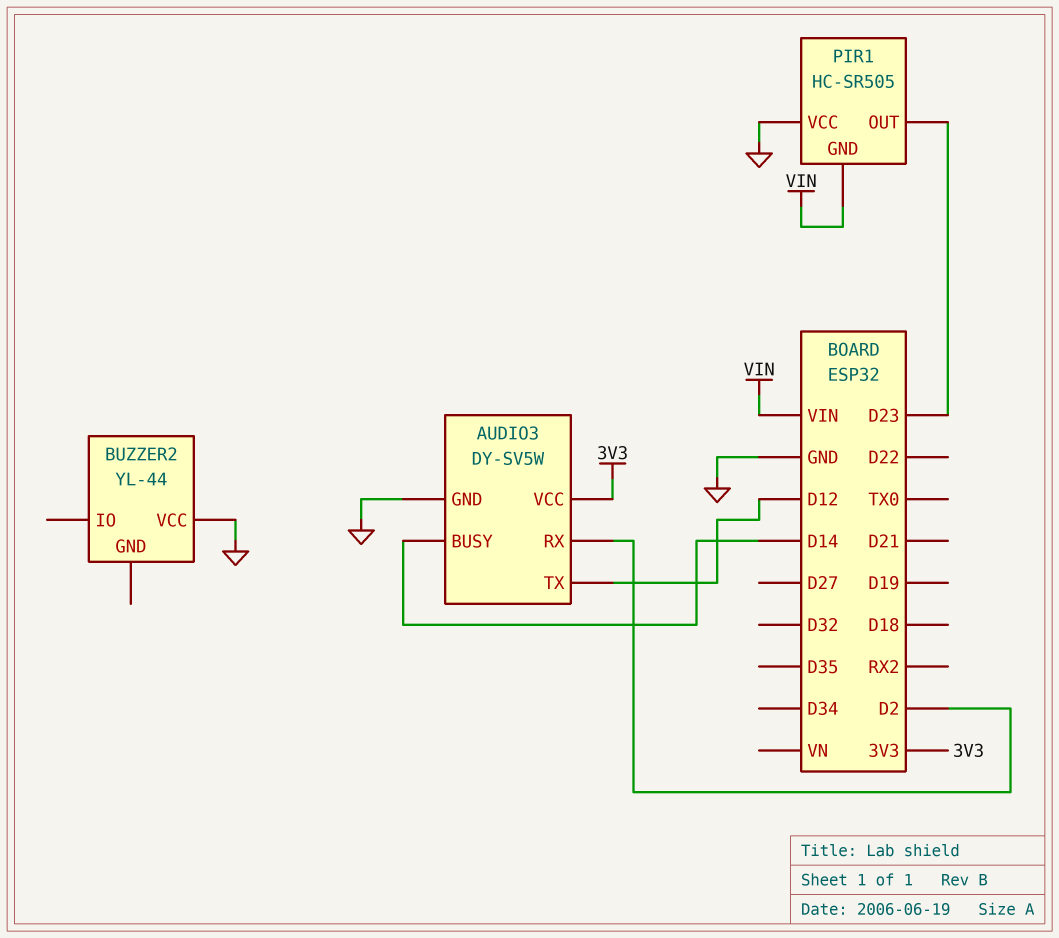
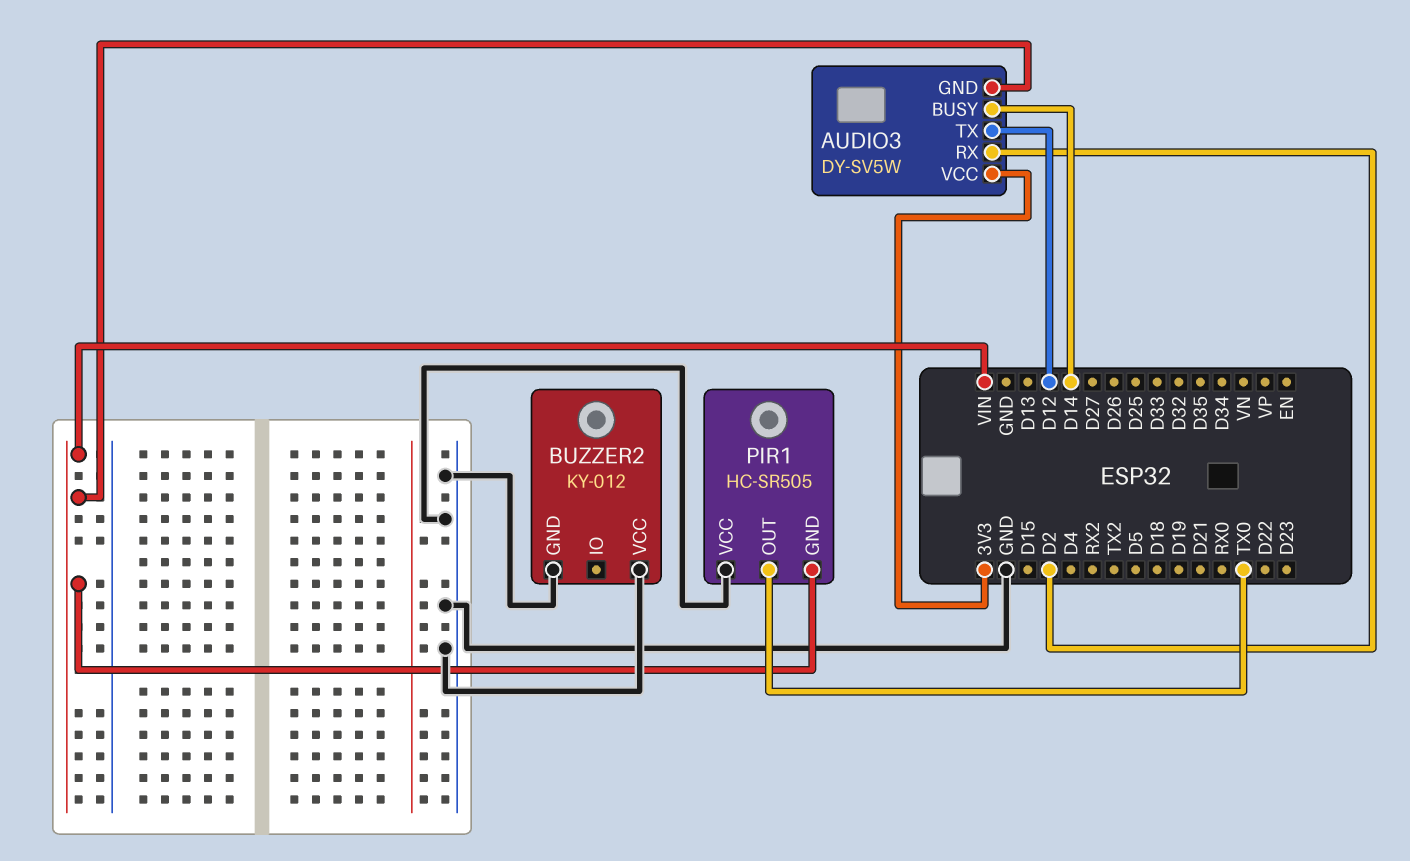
AUDIO3 pin GND: GND -> VIN
BUZZER2: YL-44 -> KY-012
BUZZER2 pin GND: none -> GND
PIR1 pin OUT: D23 -> TX0

